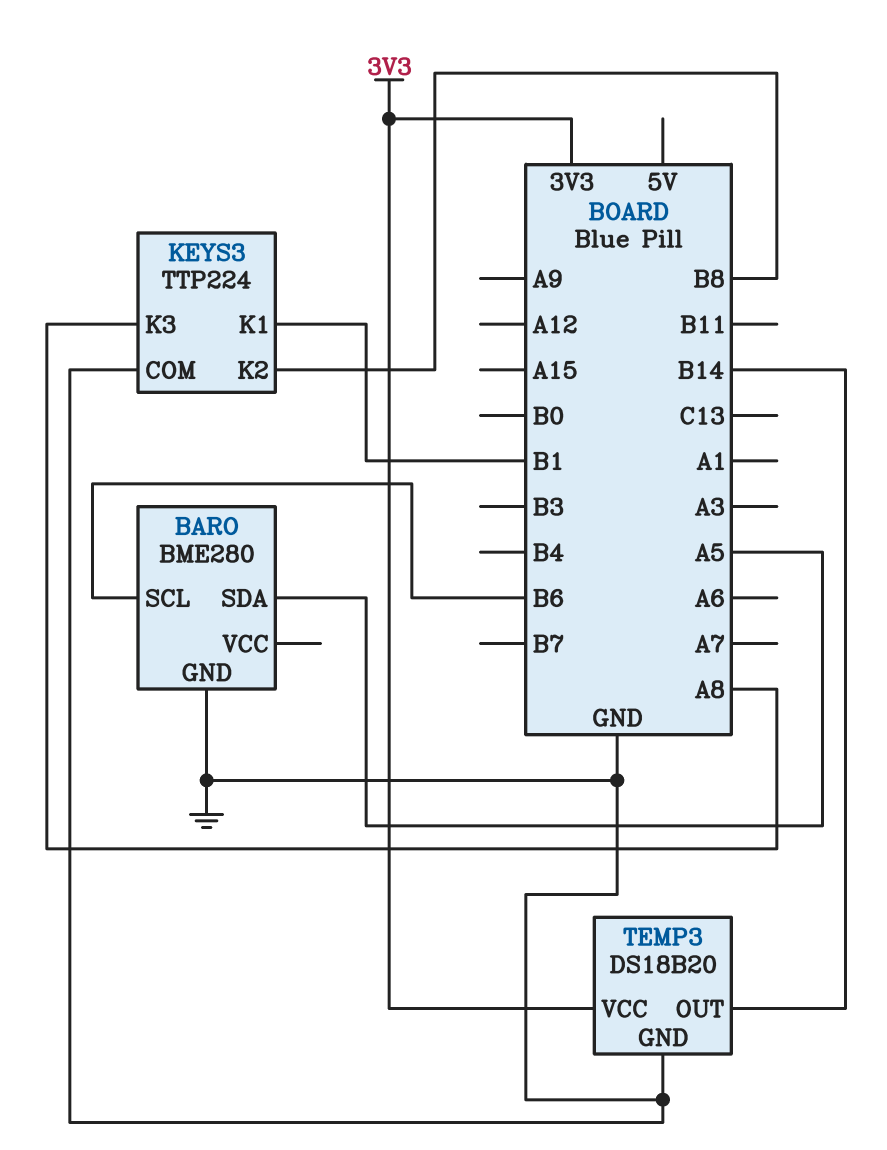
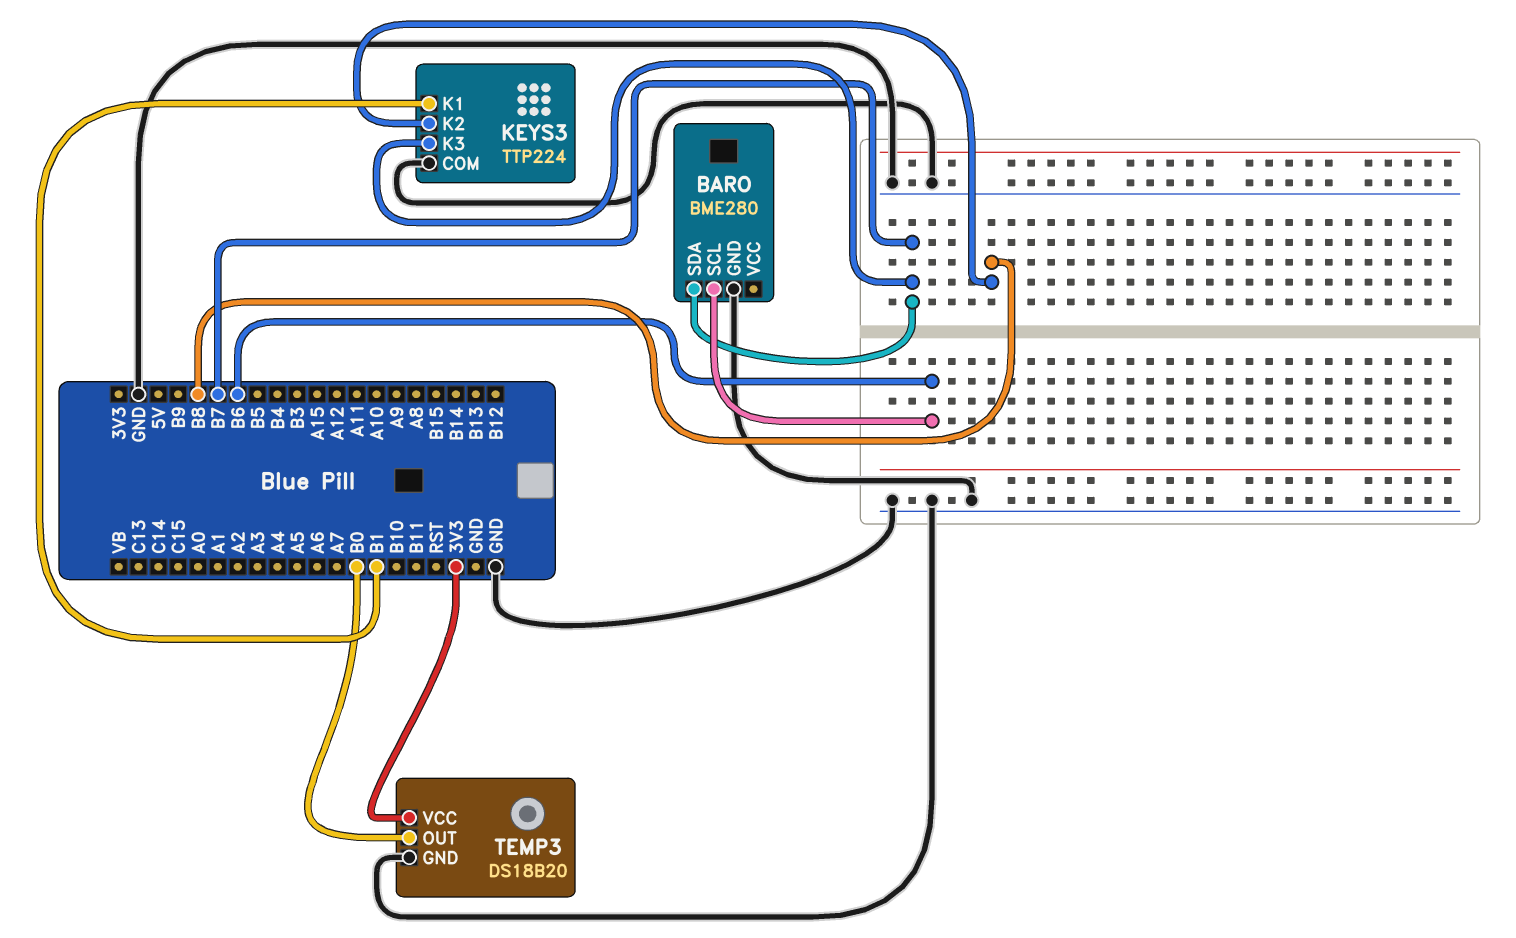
BARO pin SDA: A5 -> B7
KEYS3 pin K3: A8 -> B7
TEMP3 pin OUT: B14 -> B0

